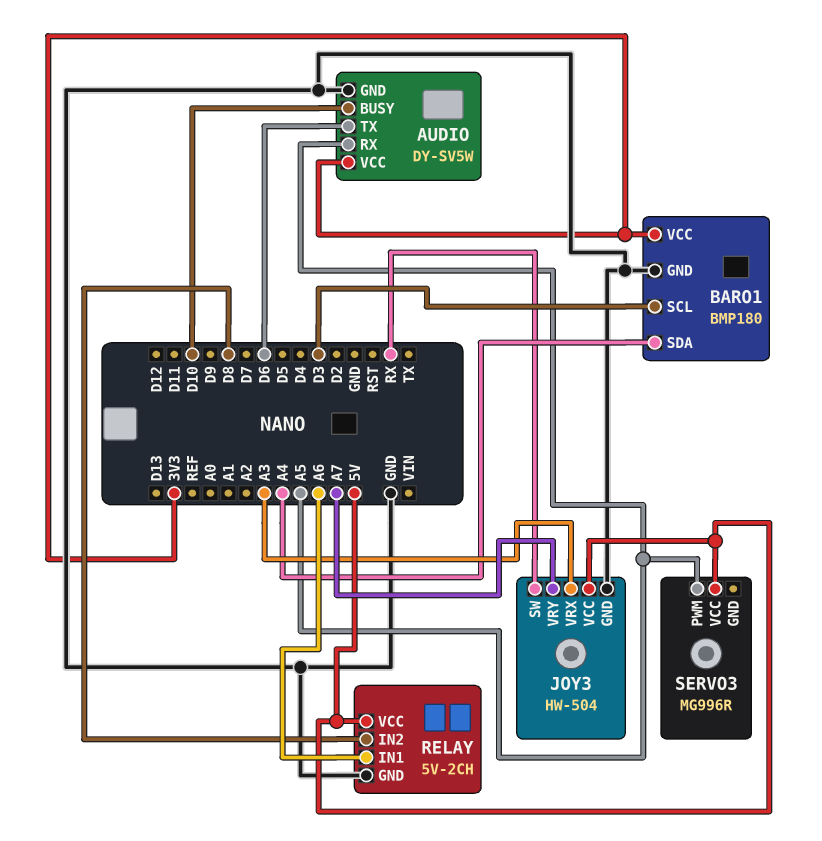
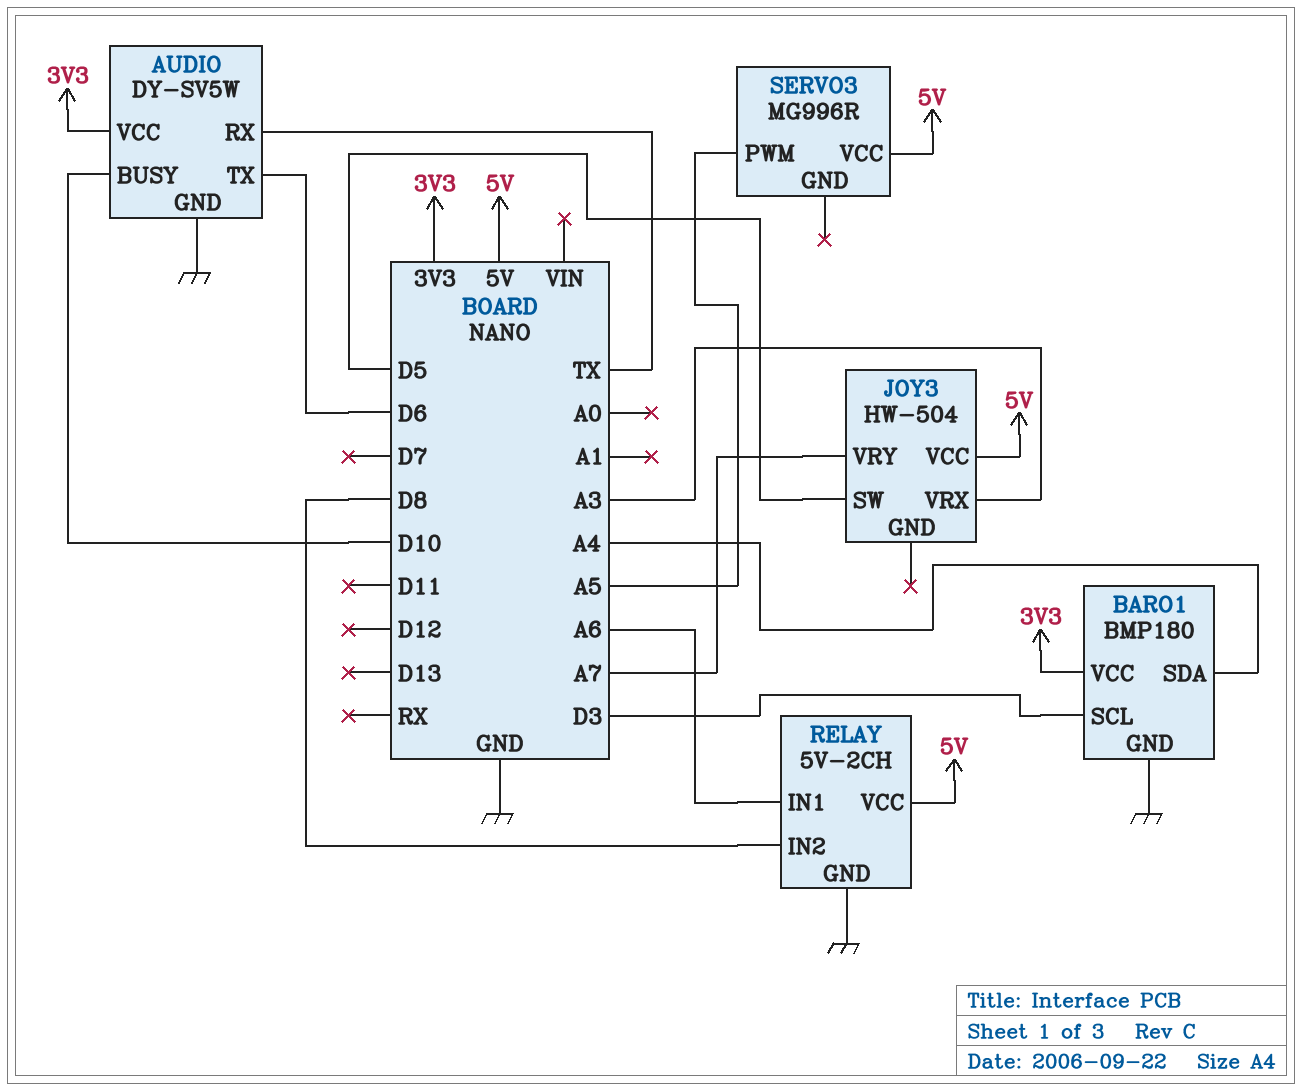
AUDIO pin RX: A5 -> TX
JOY3 pin GND: GND -> none
JOY3 pin SW: RX -> D5

